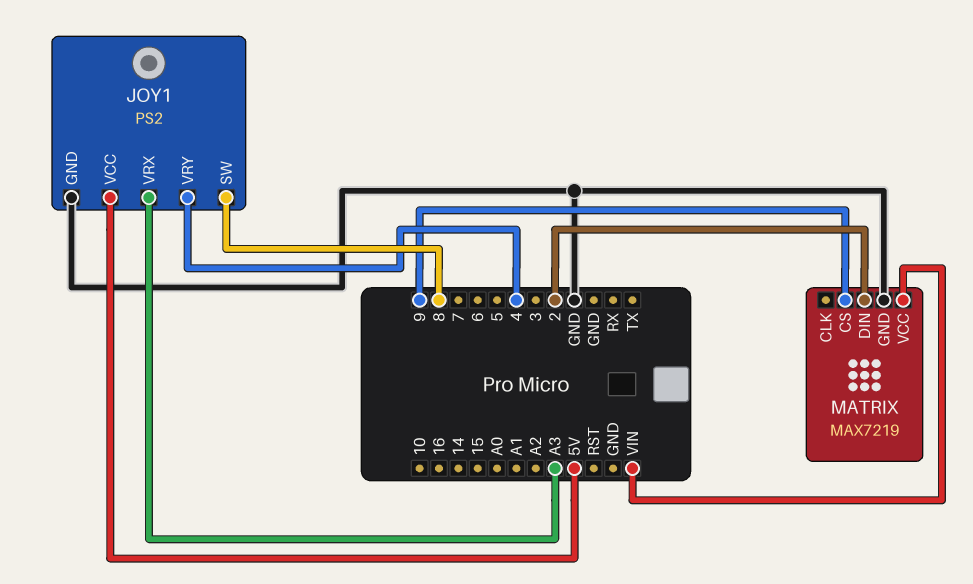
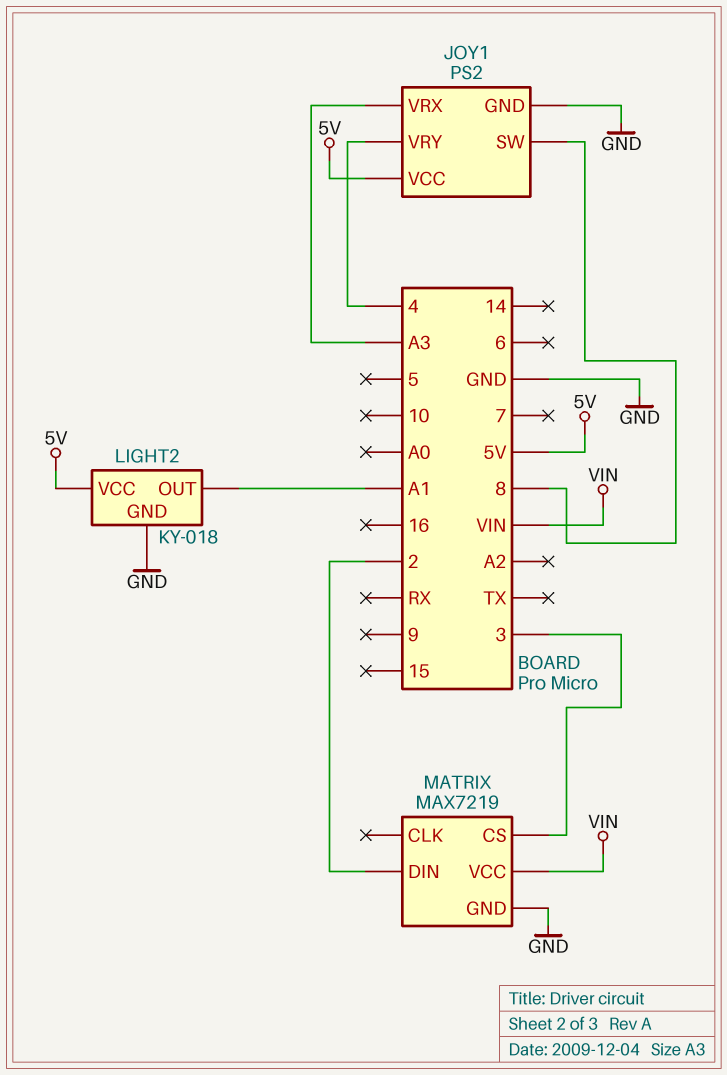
LIGHT2: none -> KY-018
LIGHT2 pin GND: none -> GND
LIGHT2 pin OUT: none -> A1
LIGHT2 pin VCC: none -> 5V
MATRIX pin CS: 9 -> 3

